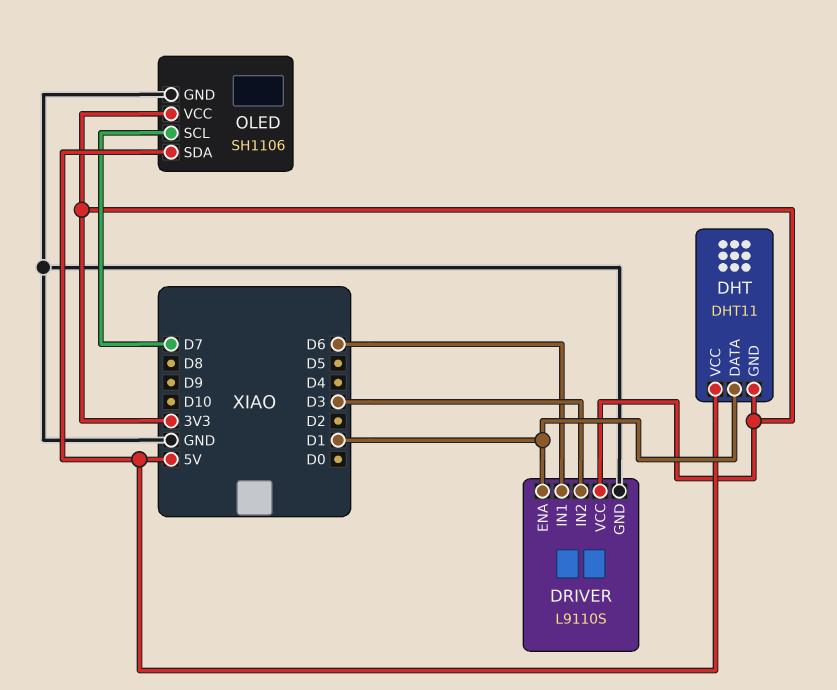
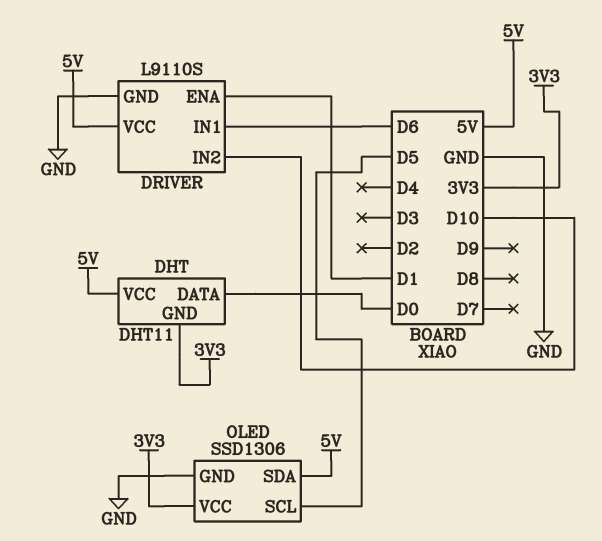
DHT pin DATA: D1 -> D0
DRIVER pin IN2: D3 -> D10
DRIVER pin VCC: 3V3 -> 5V
OLED: SH1106 -> SSD1306
OLED pin SCL: D7 -> D5

